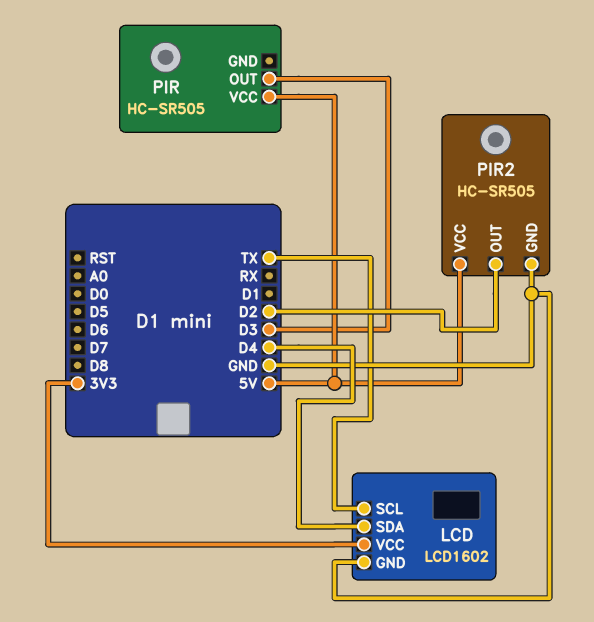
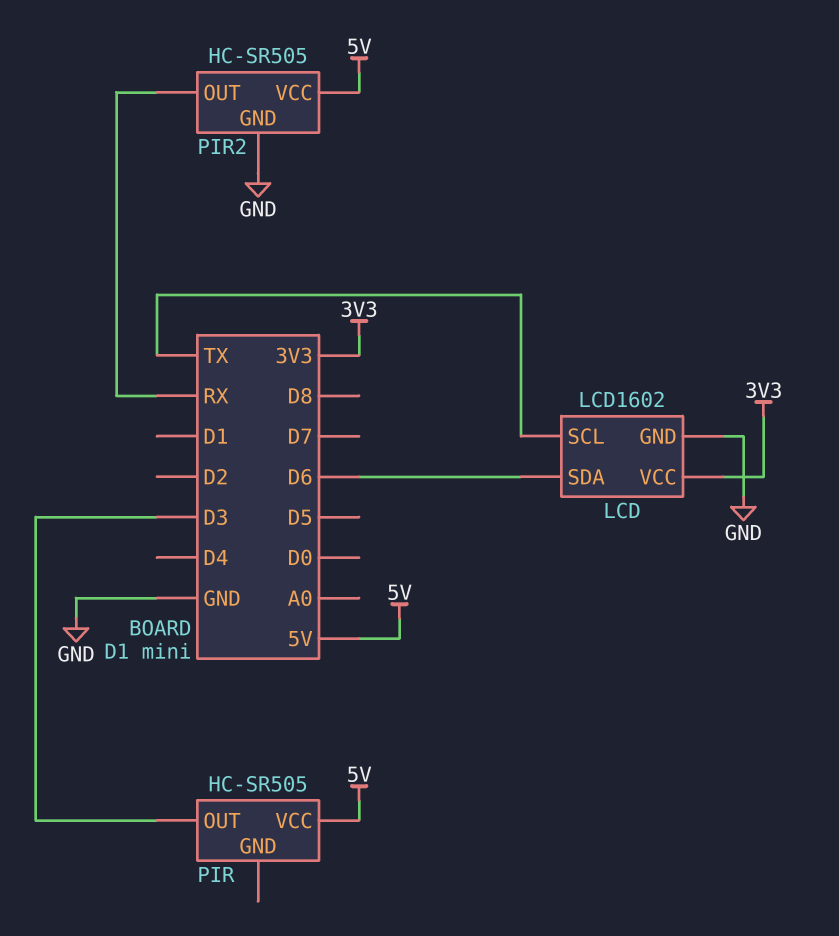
LCD pin SDA: D4 -> D6
PIR2 pin OUT: D2 -> RX

